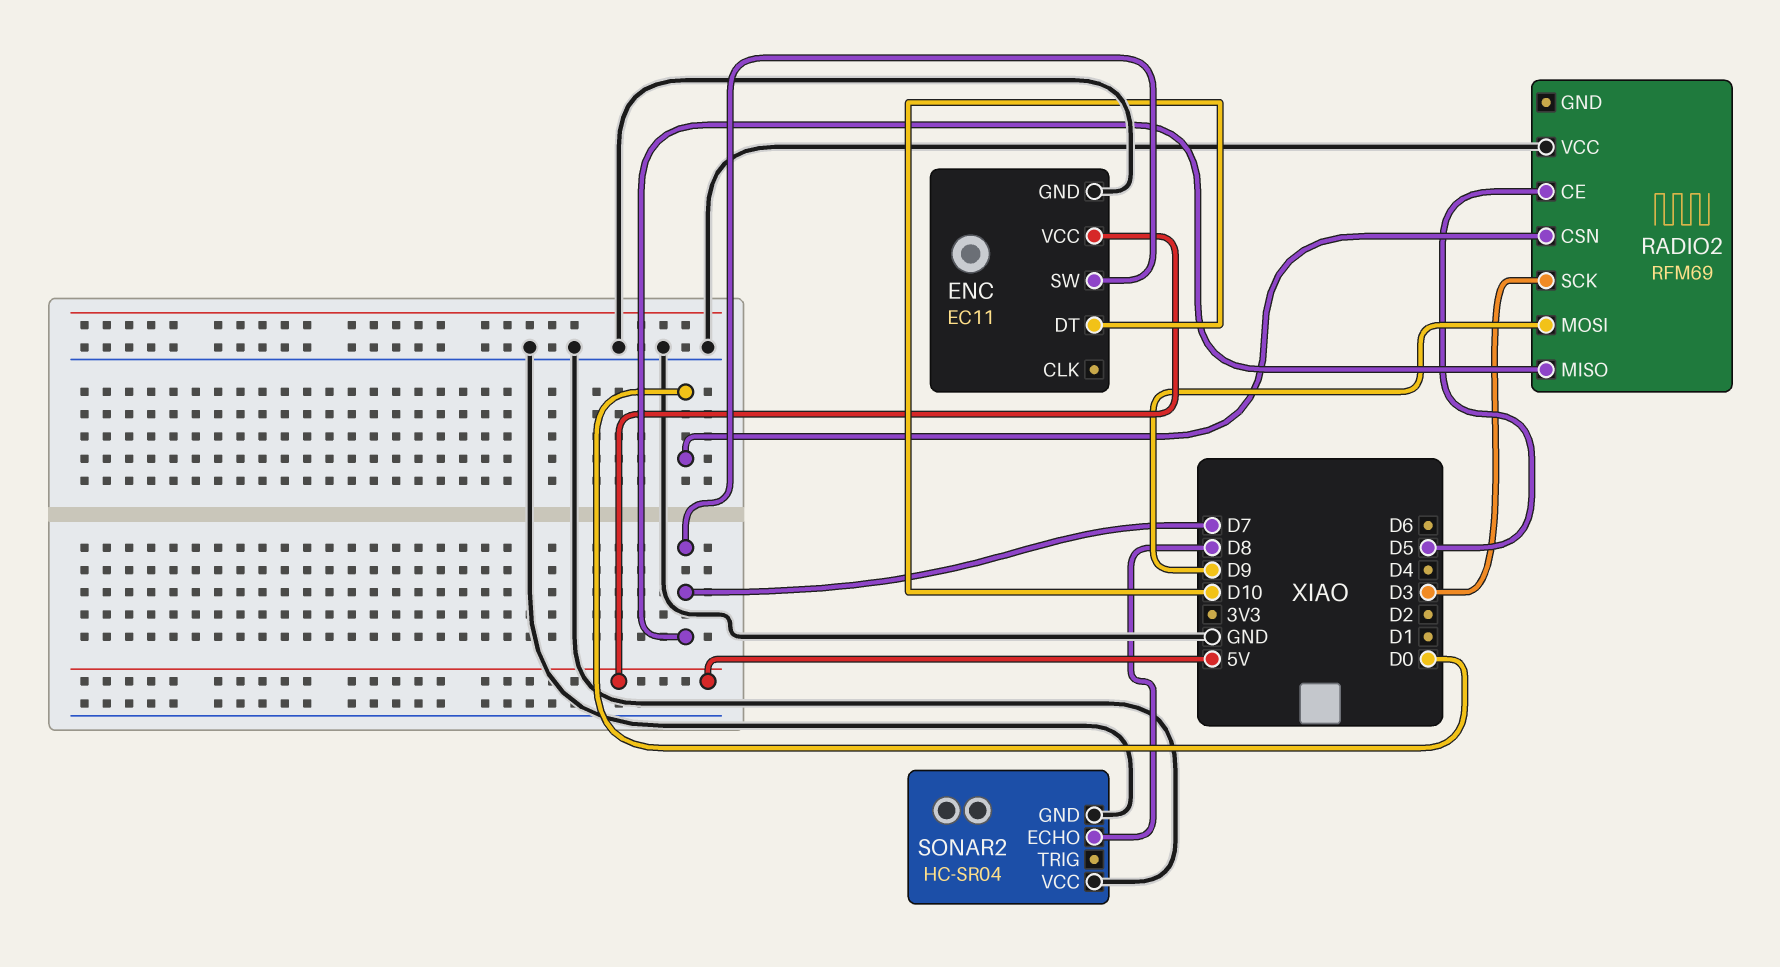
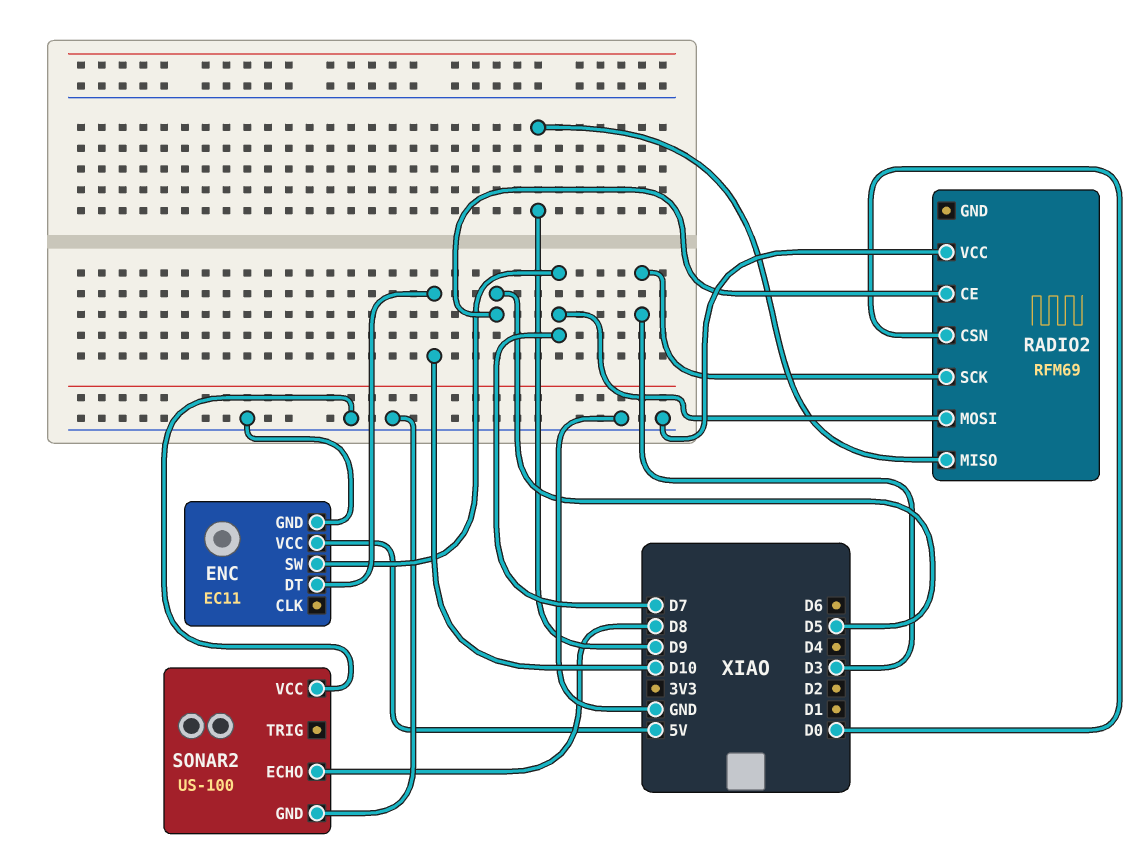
RADIO2 pin MISO: D7 -> D9
RADIO2 pin MOSI: D9 -> D7
SONAR2: HC-SR04 -> US-100

